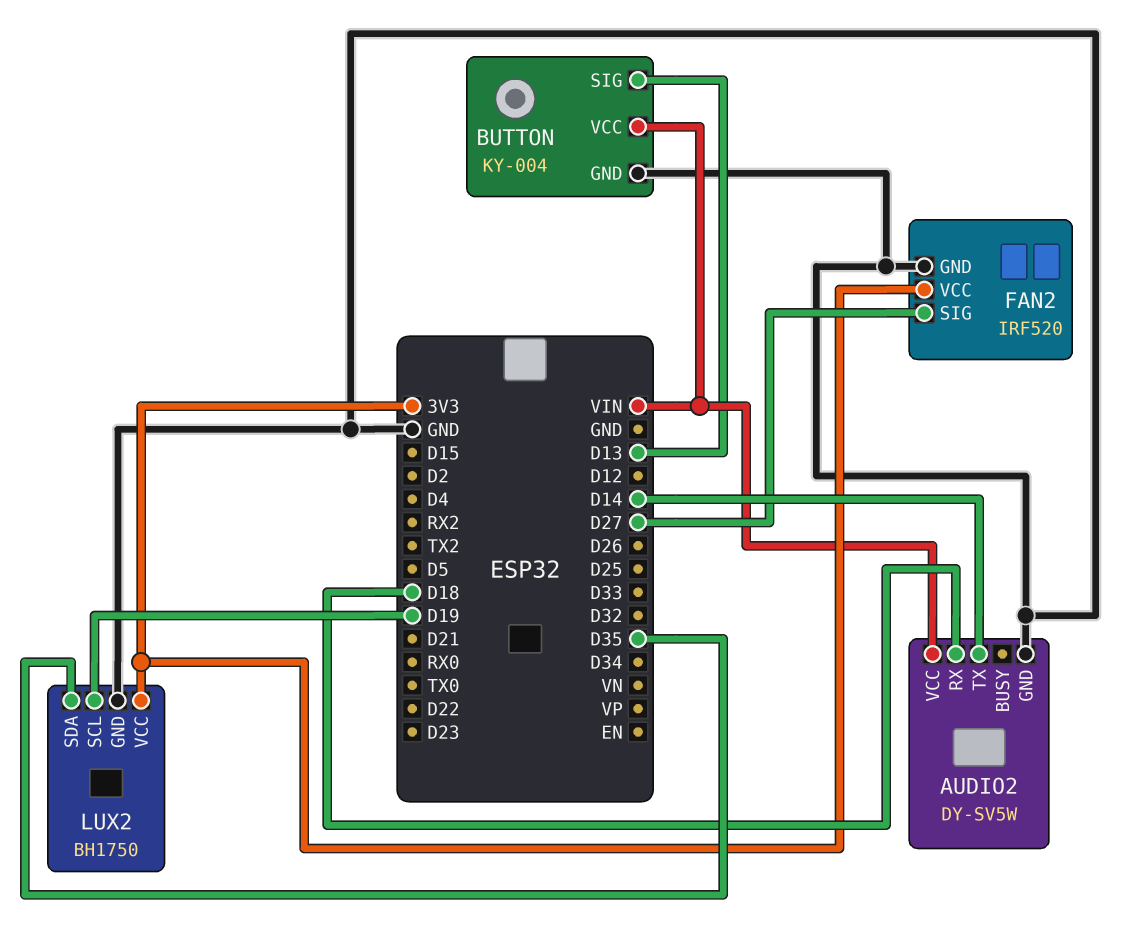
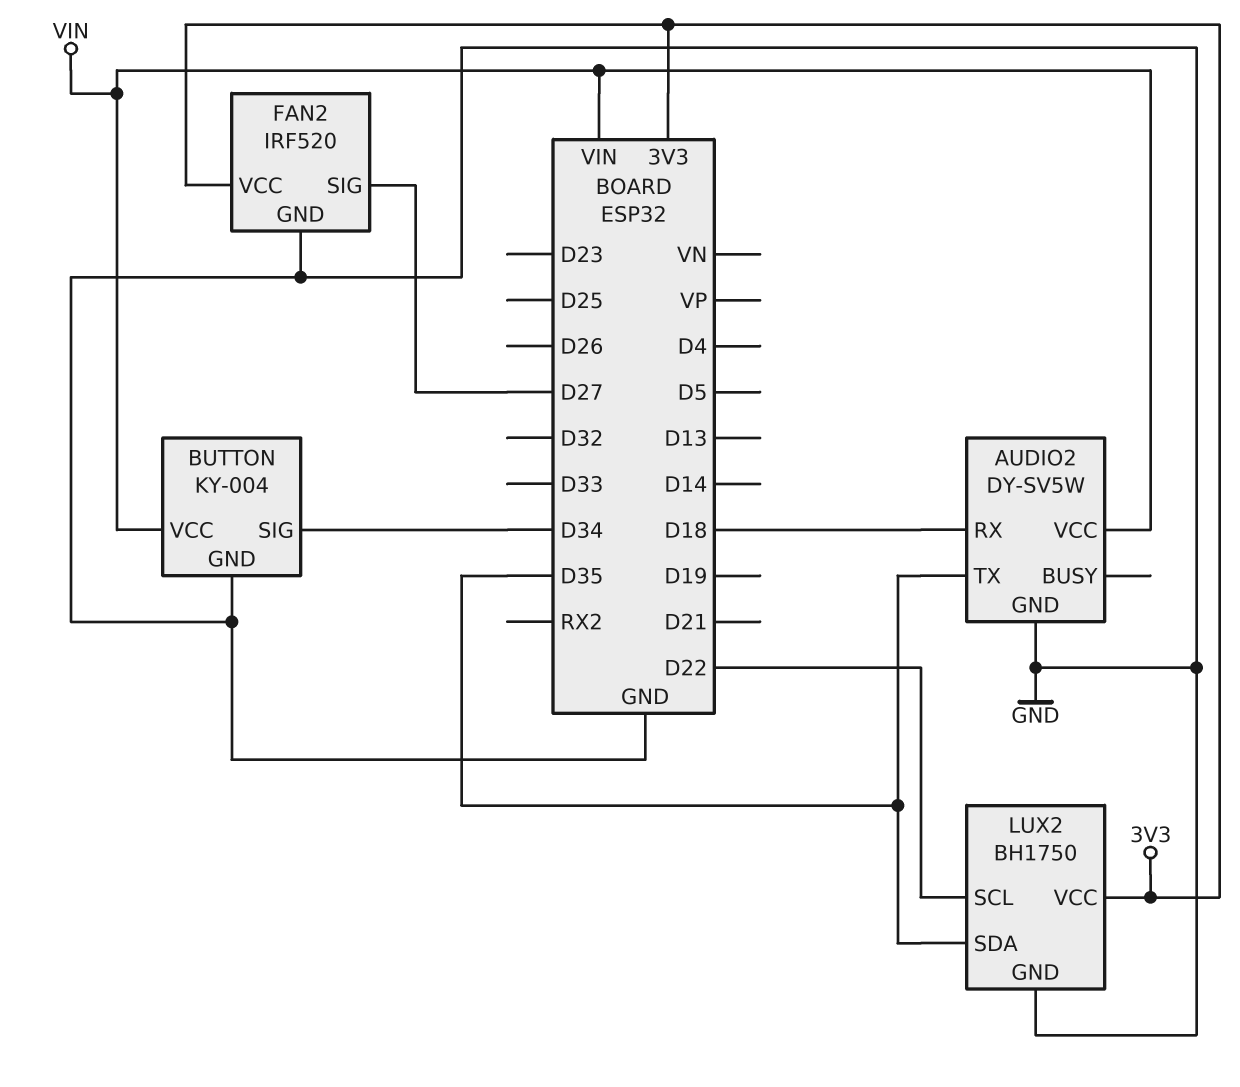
AUDIO2 pin TX: D14 -> D35
BUTTON pin SIG: D13 -> D34
LUX2 pin SCL: D19 -> D22

